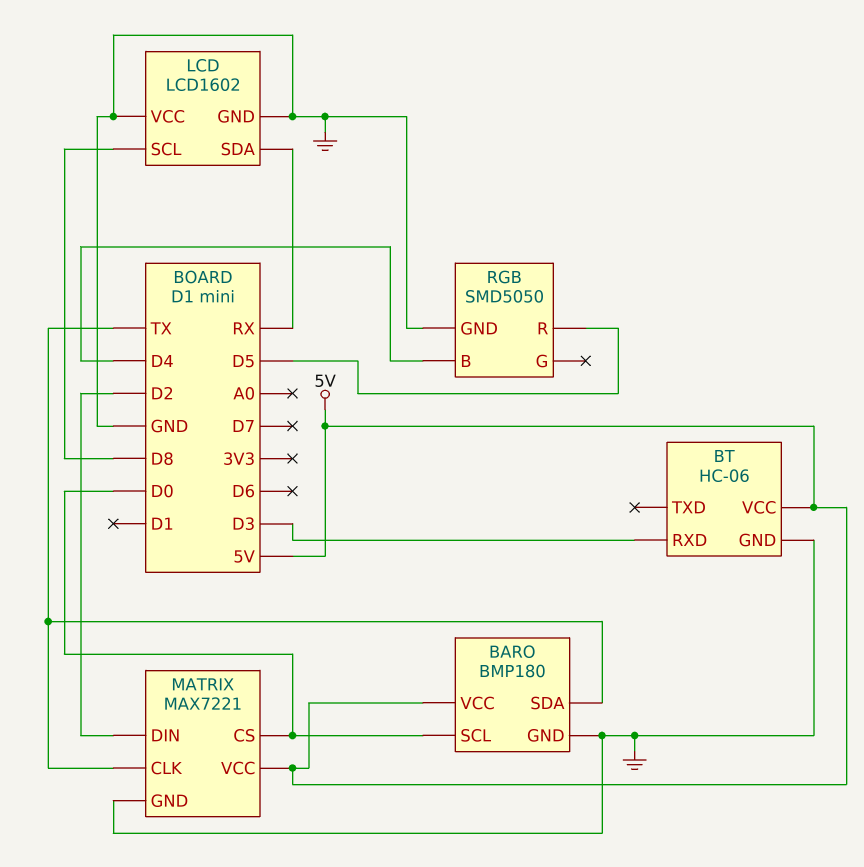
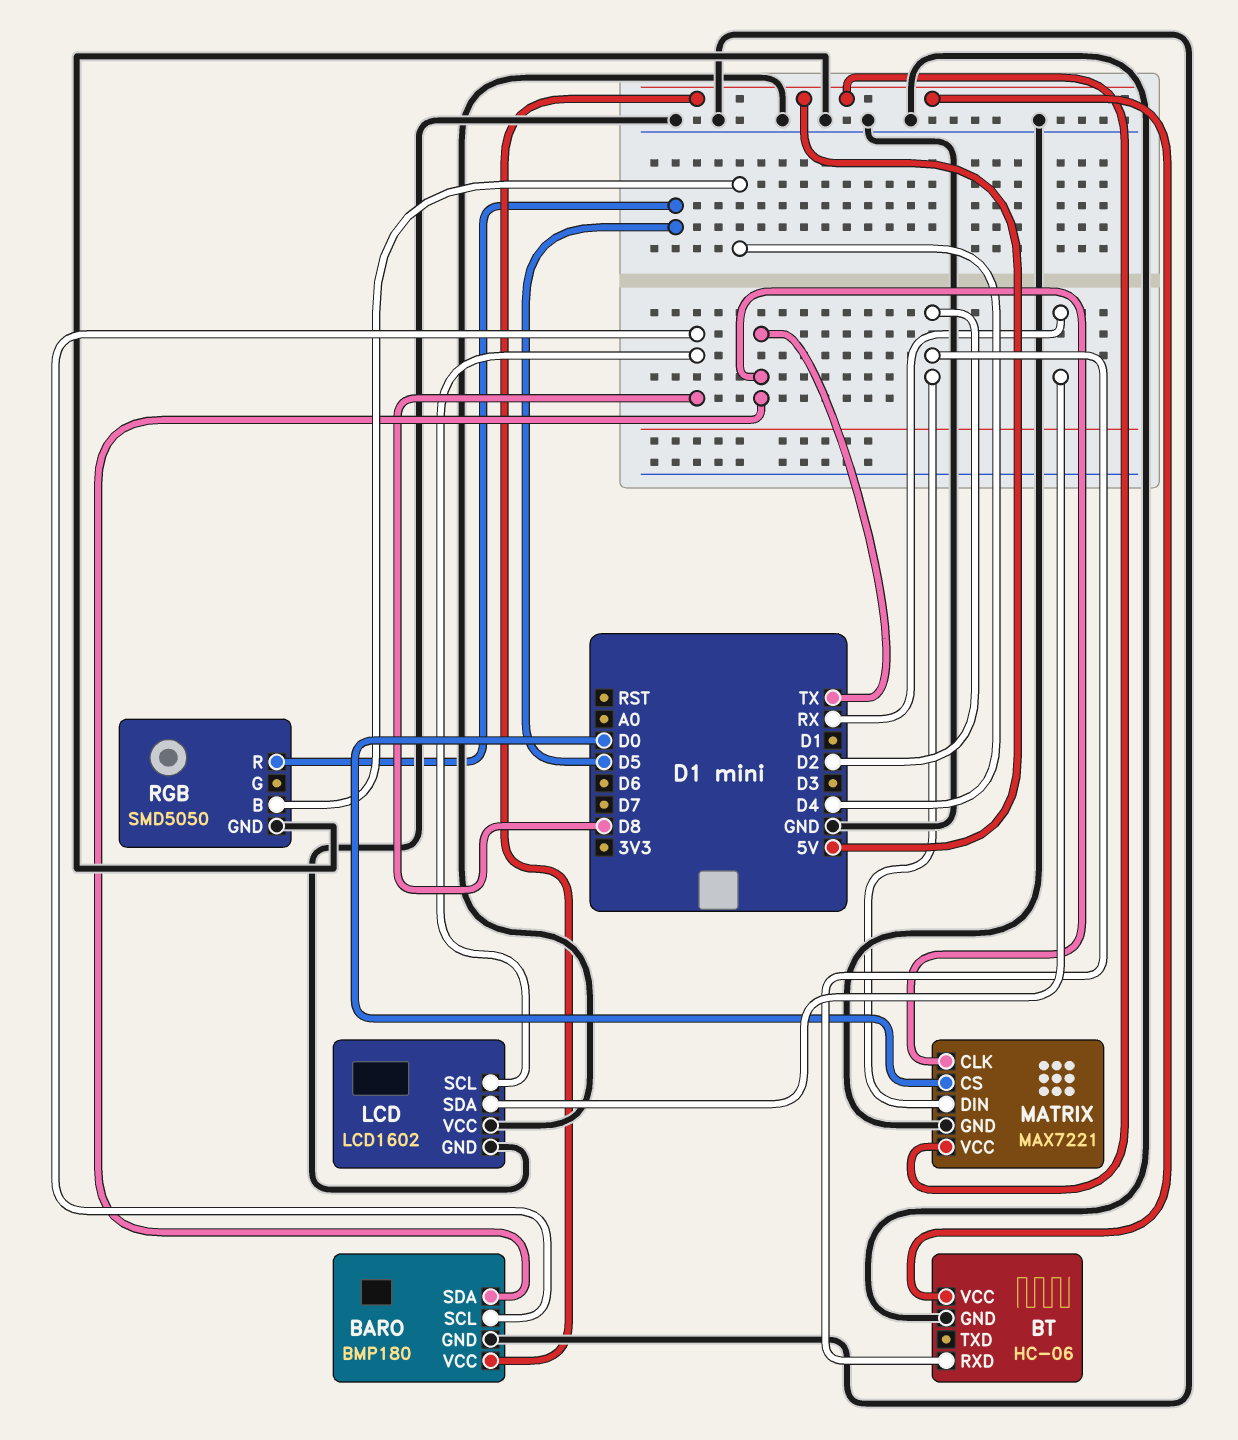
BARO pin SCL: D0 -> D8
BT pin RXD: D3 -> D2

